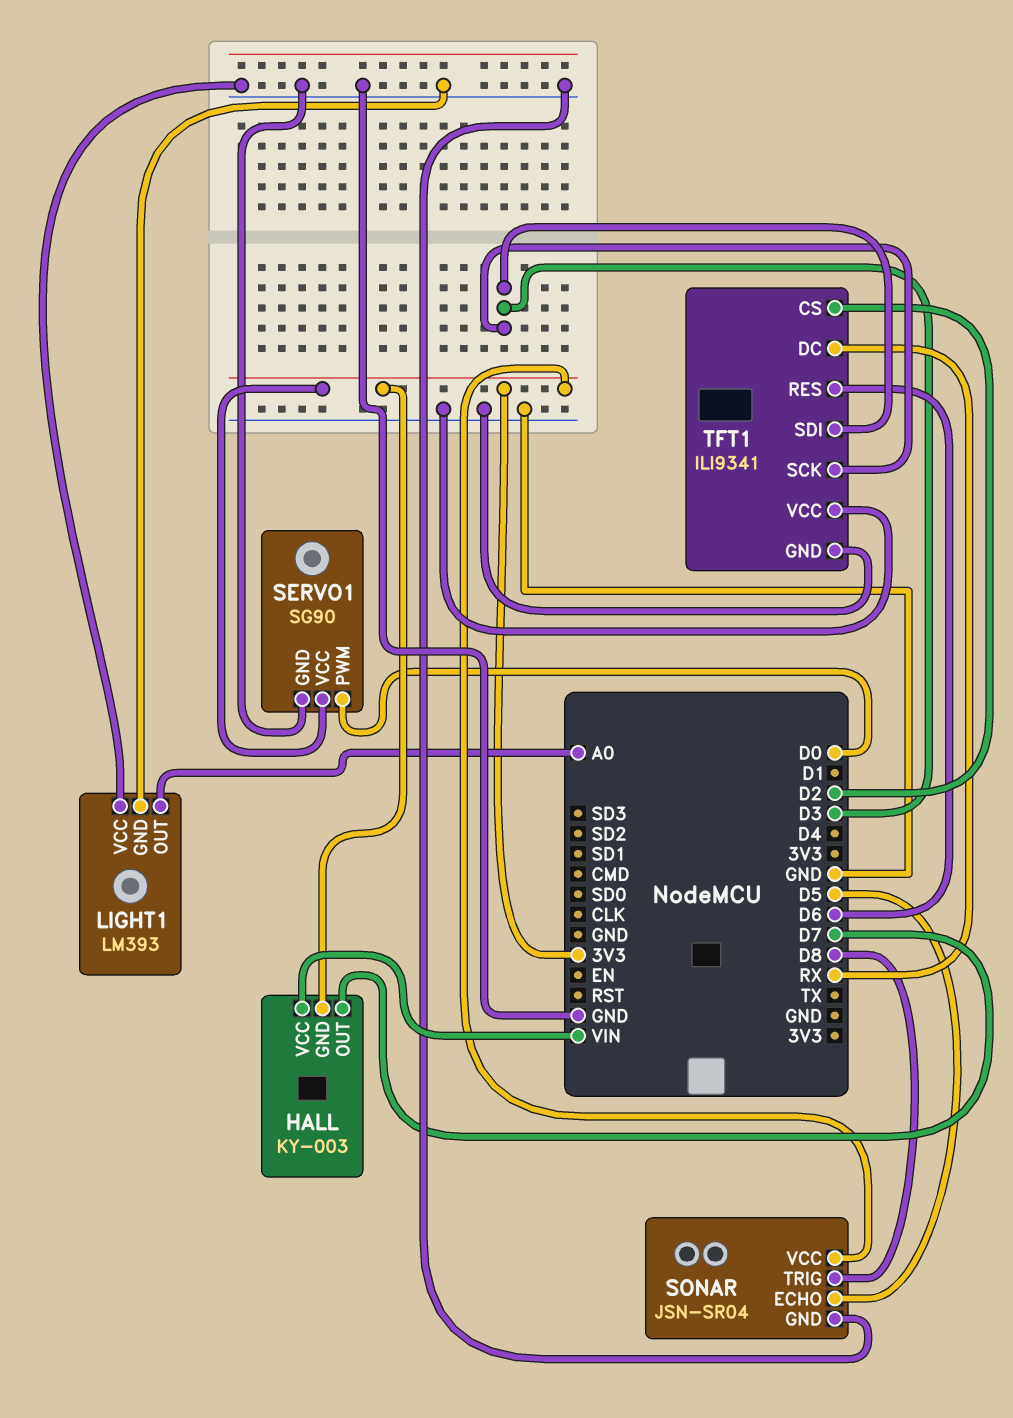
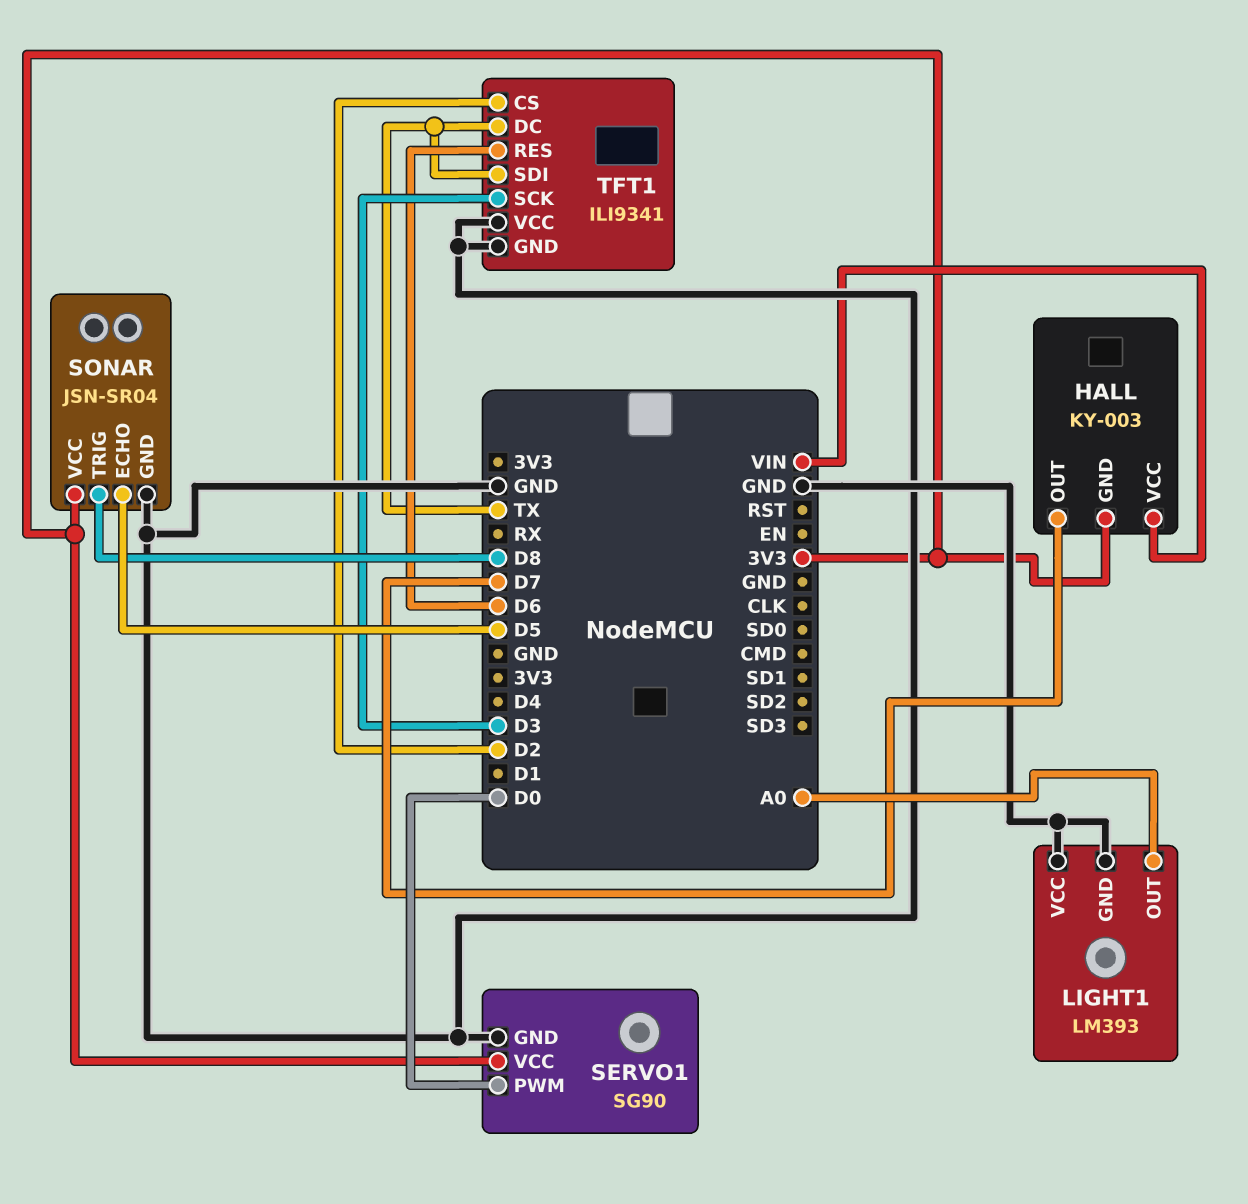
TFT1 pin DC: RX -> TX
TFT1 pin SDI: D3 -> TX

